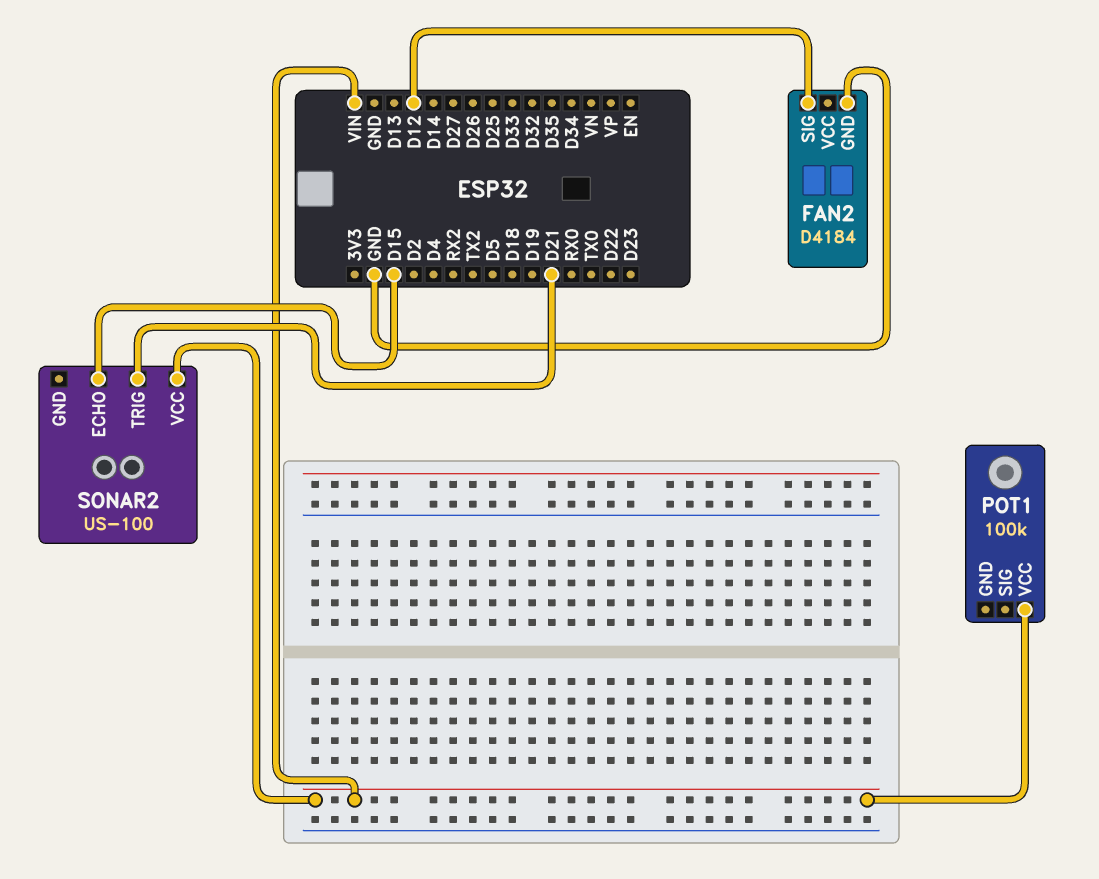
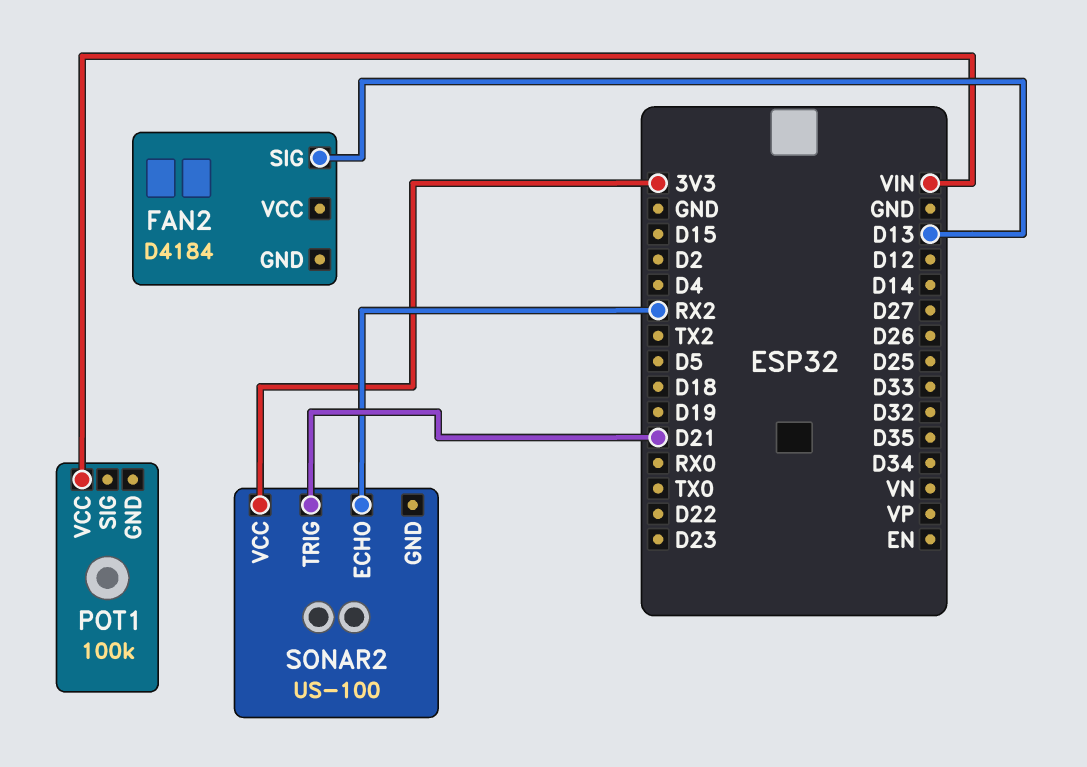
FAN2 pin GND: GND -> none
FAN2 pin SIG: D12 -> D13
SONAR2 pin ECHO: D15 -> RX2
SONAR2 pin VCC: VIN -> 3V3

